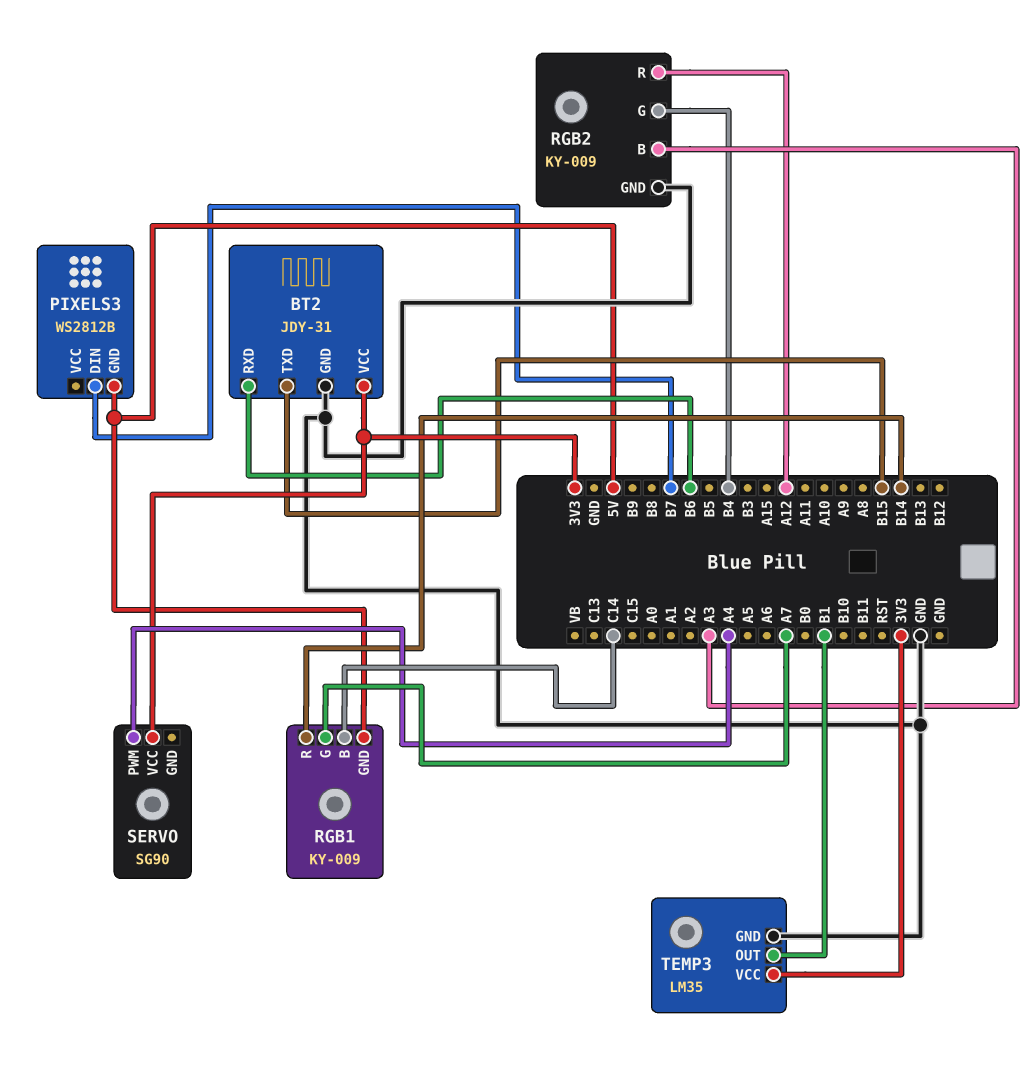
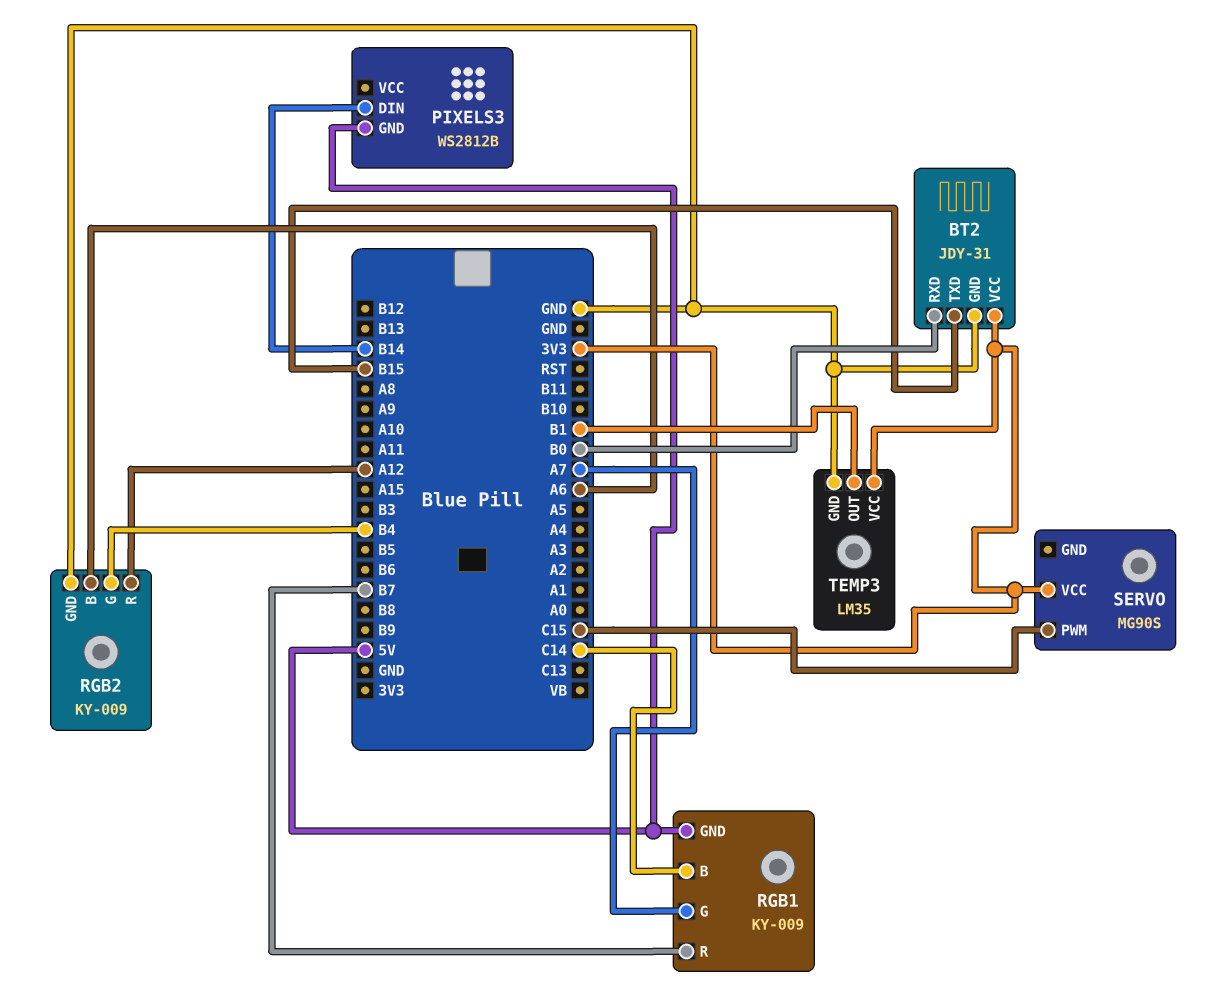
BT2 pin RXD: B6 -> B0
PIXELS3 pin DIN: B7 -> B14
RGB1 pin R: B14 -> B7
RGB2 pin B: A3 -> A6
SERVO: SG90 -> MG90S
SERVO pin PWM: A4 -> C15

